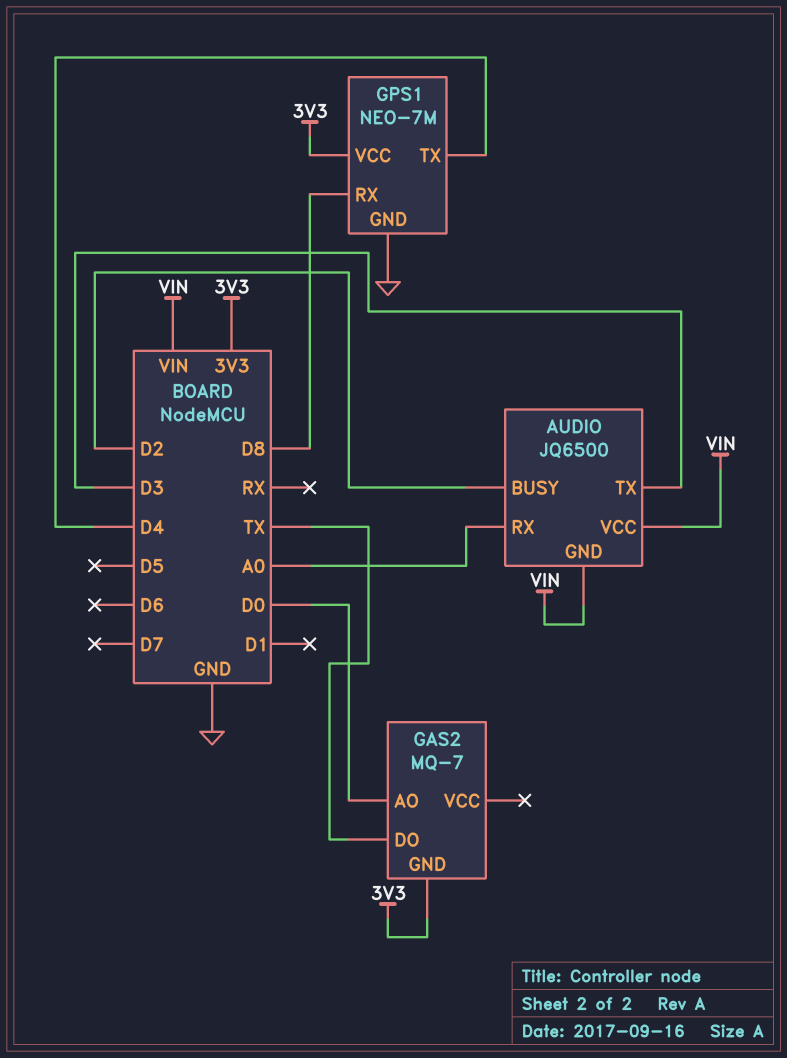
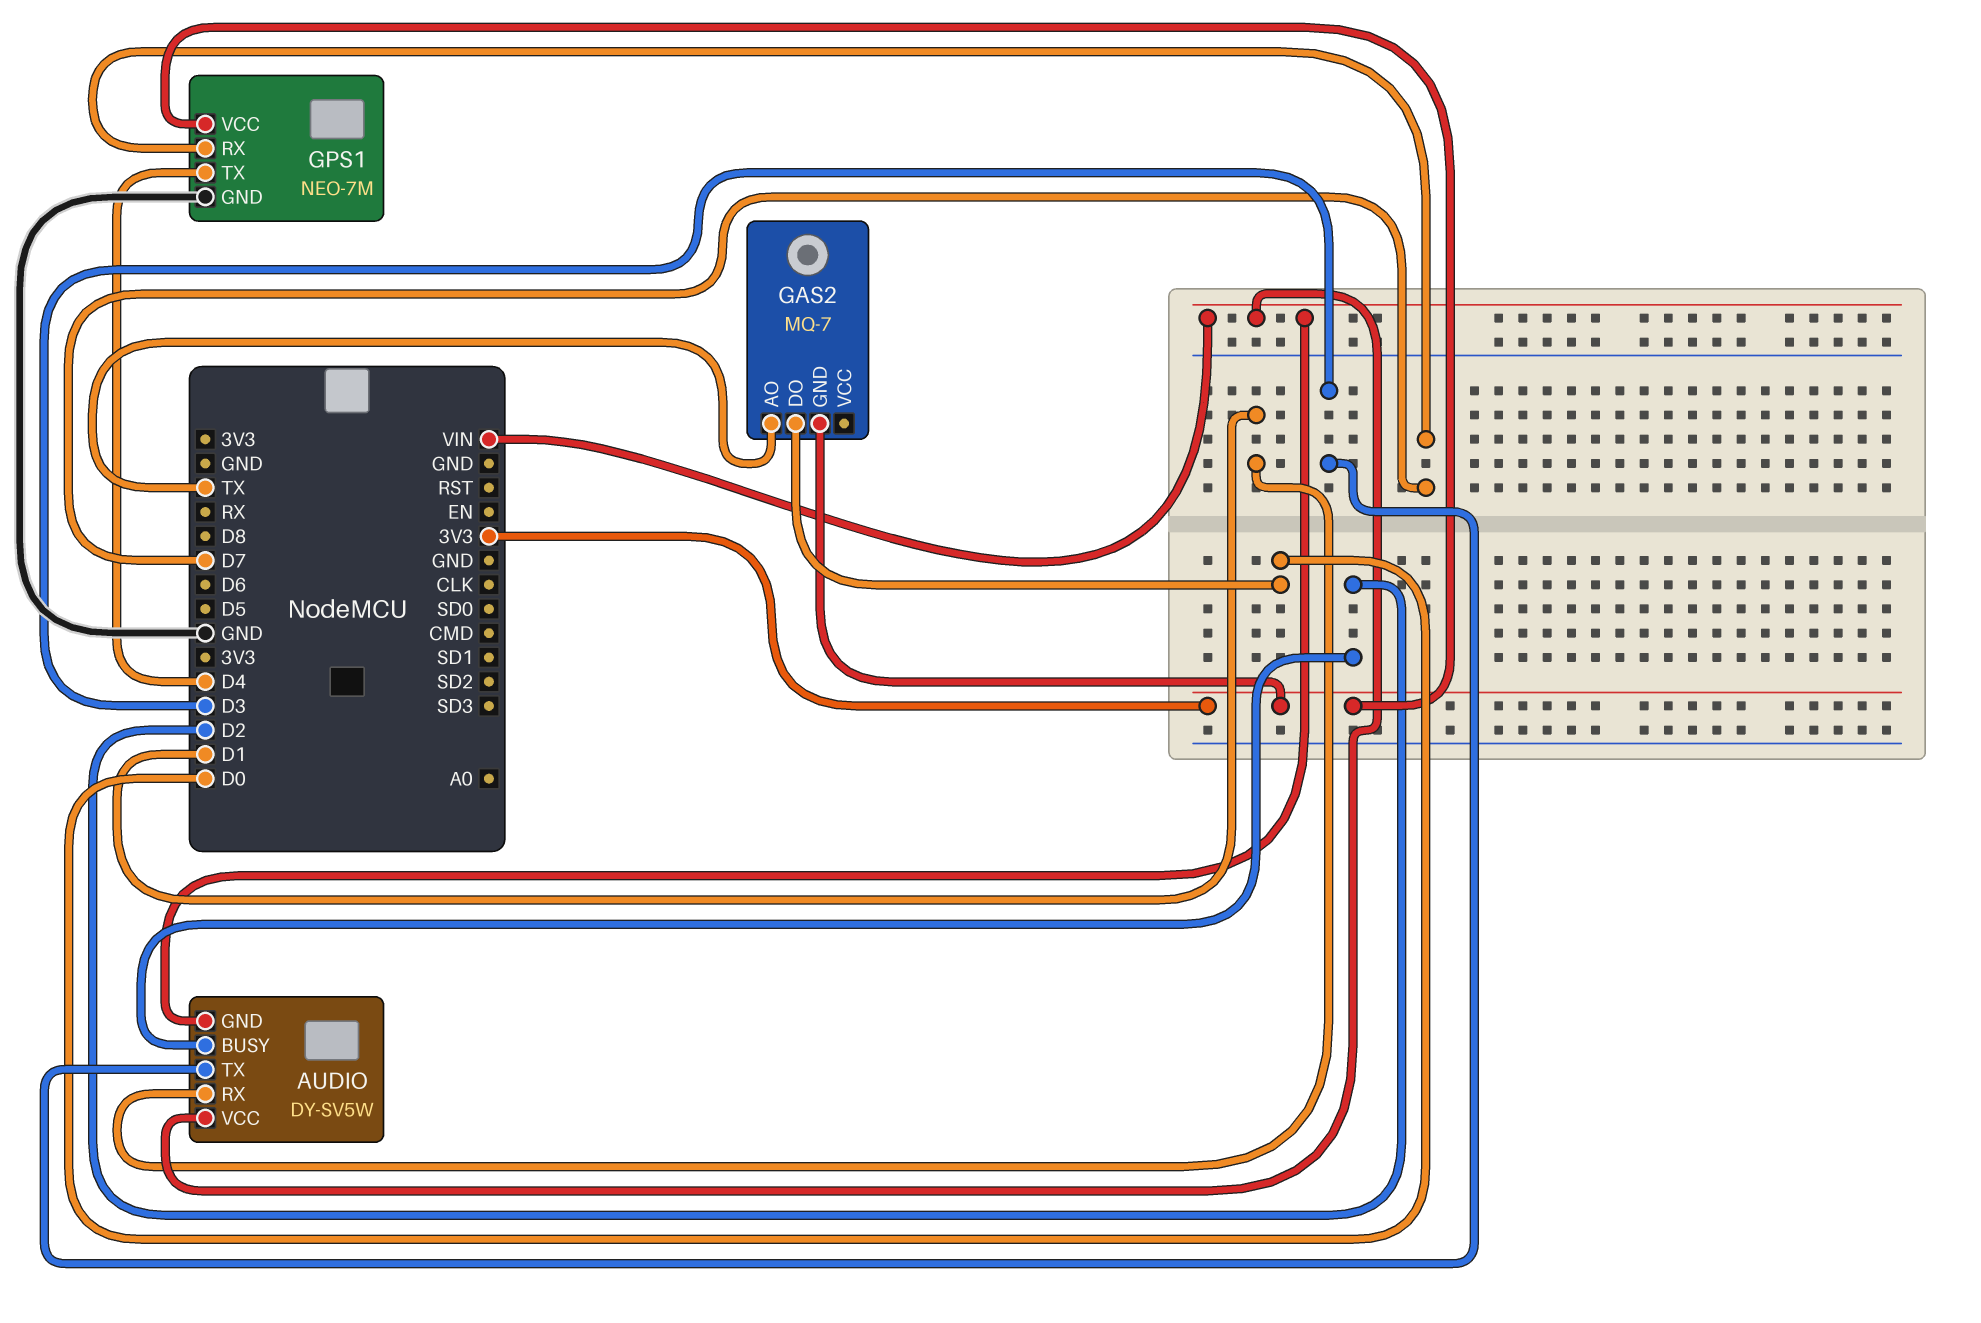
AUDIO: JQ6500 -> DY-SV5W
AUDIO pin RX: A0 -> D1
GAS2 pin AO: D0 -> TX
GAS2 pin DO: TX -> D0
GPS1 pin RX: D8 -> D7

